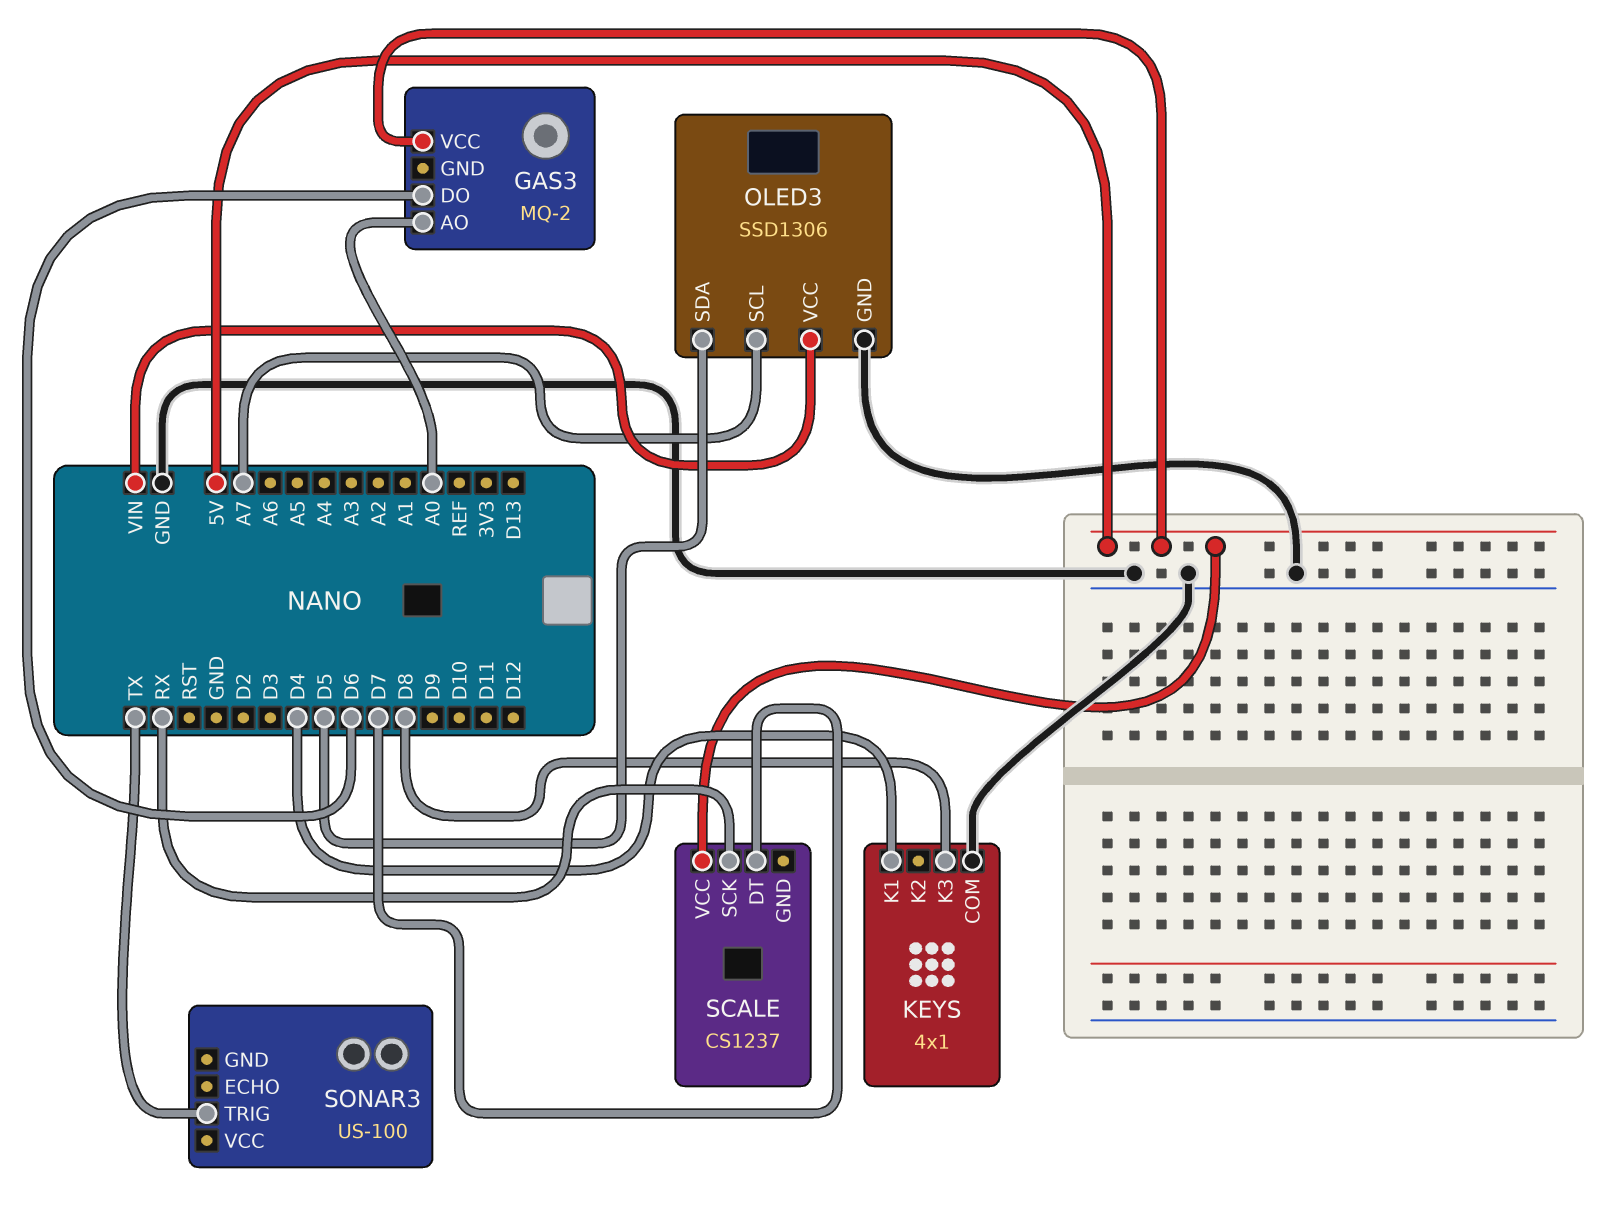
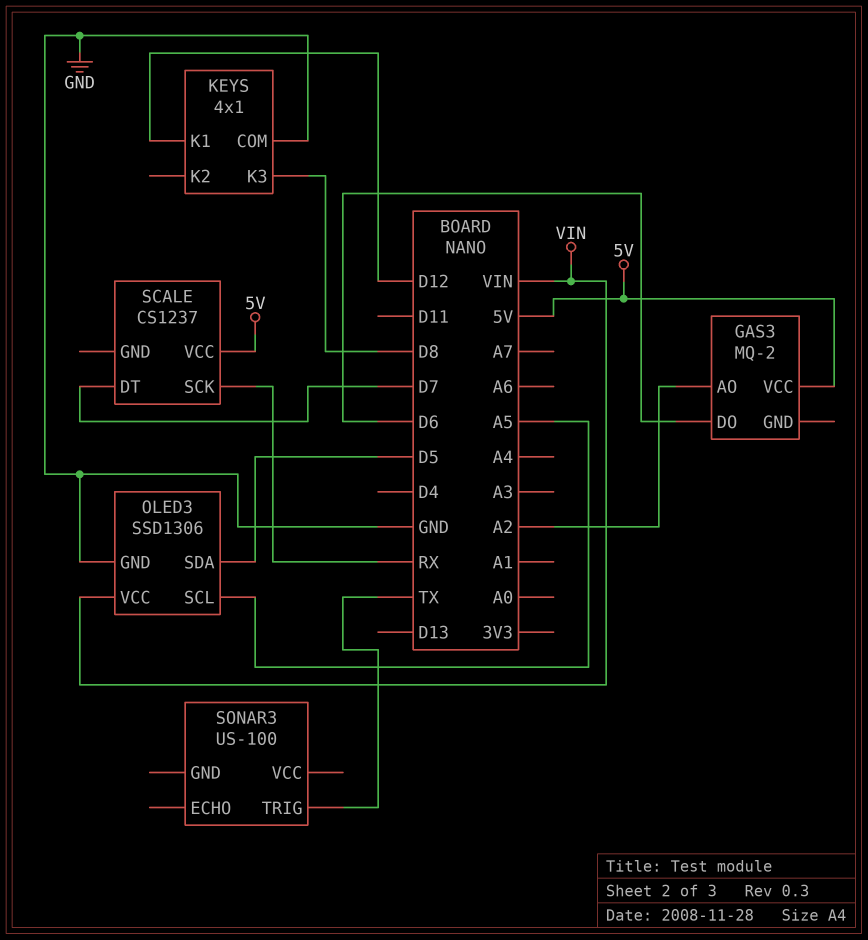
GAS3 pin AO: A0 -> A2
KEYS pin K1: D4 -> D12
OLED3 pin SCL: A7 -> A5

